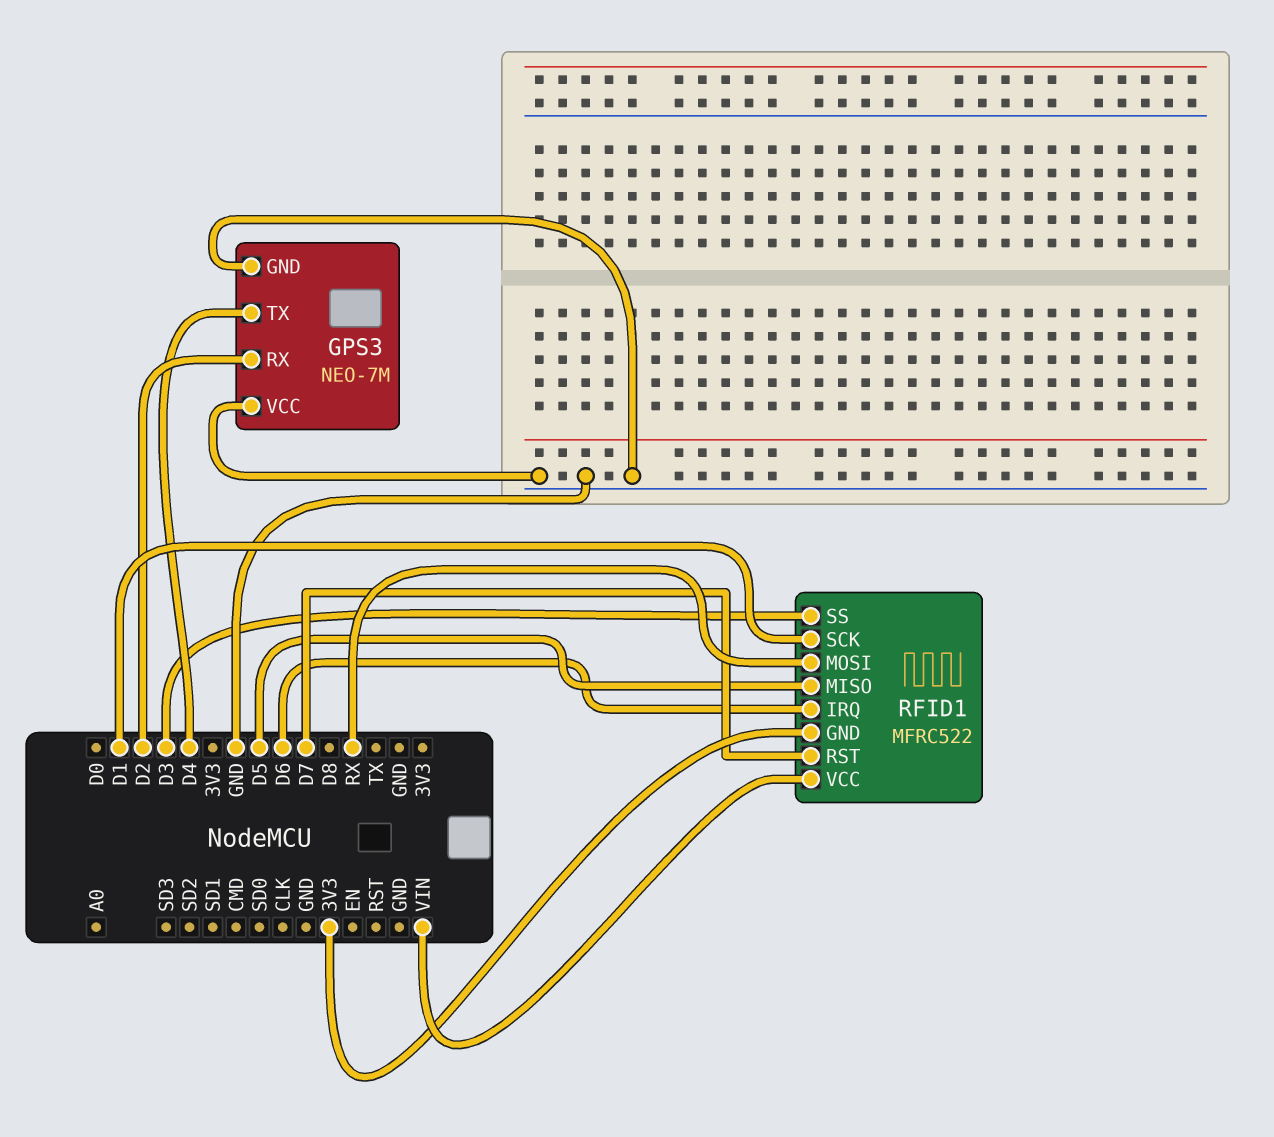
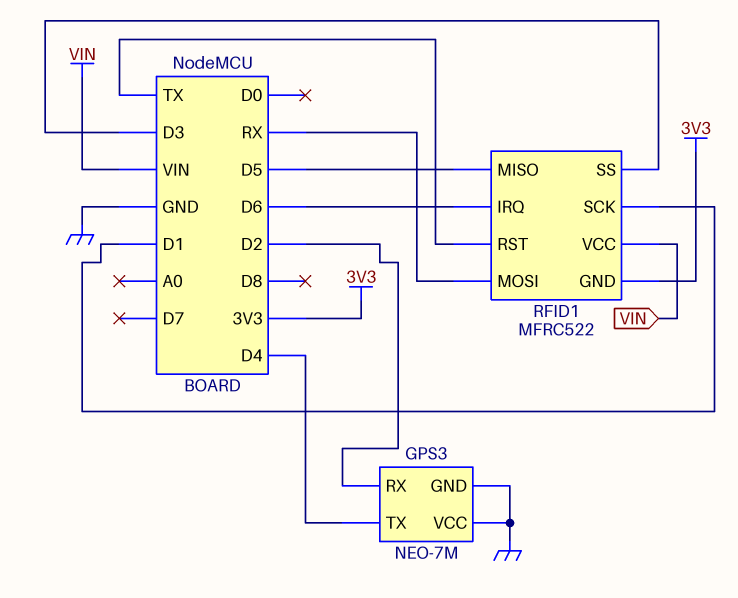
RFID1 pin RST: D7 -> TX

